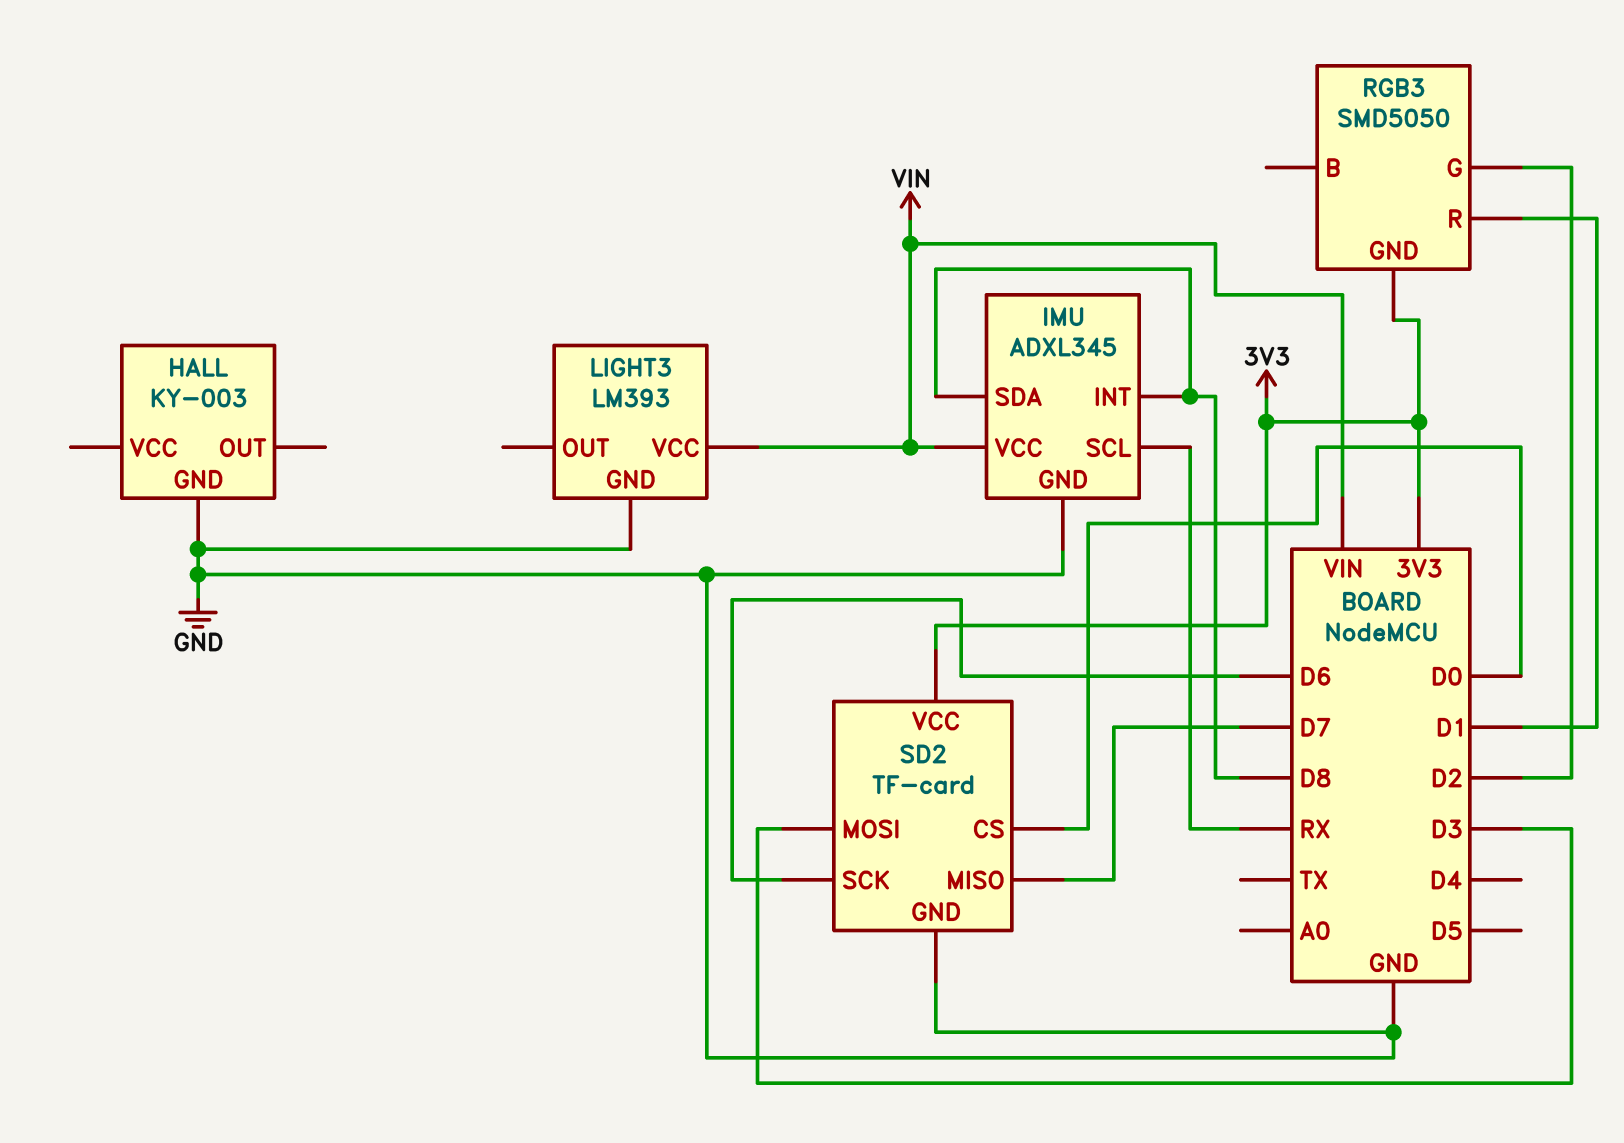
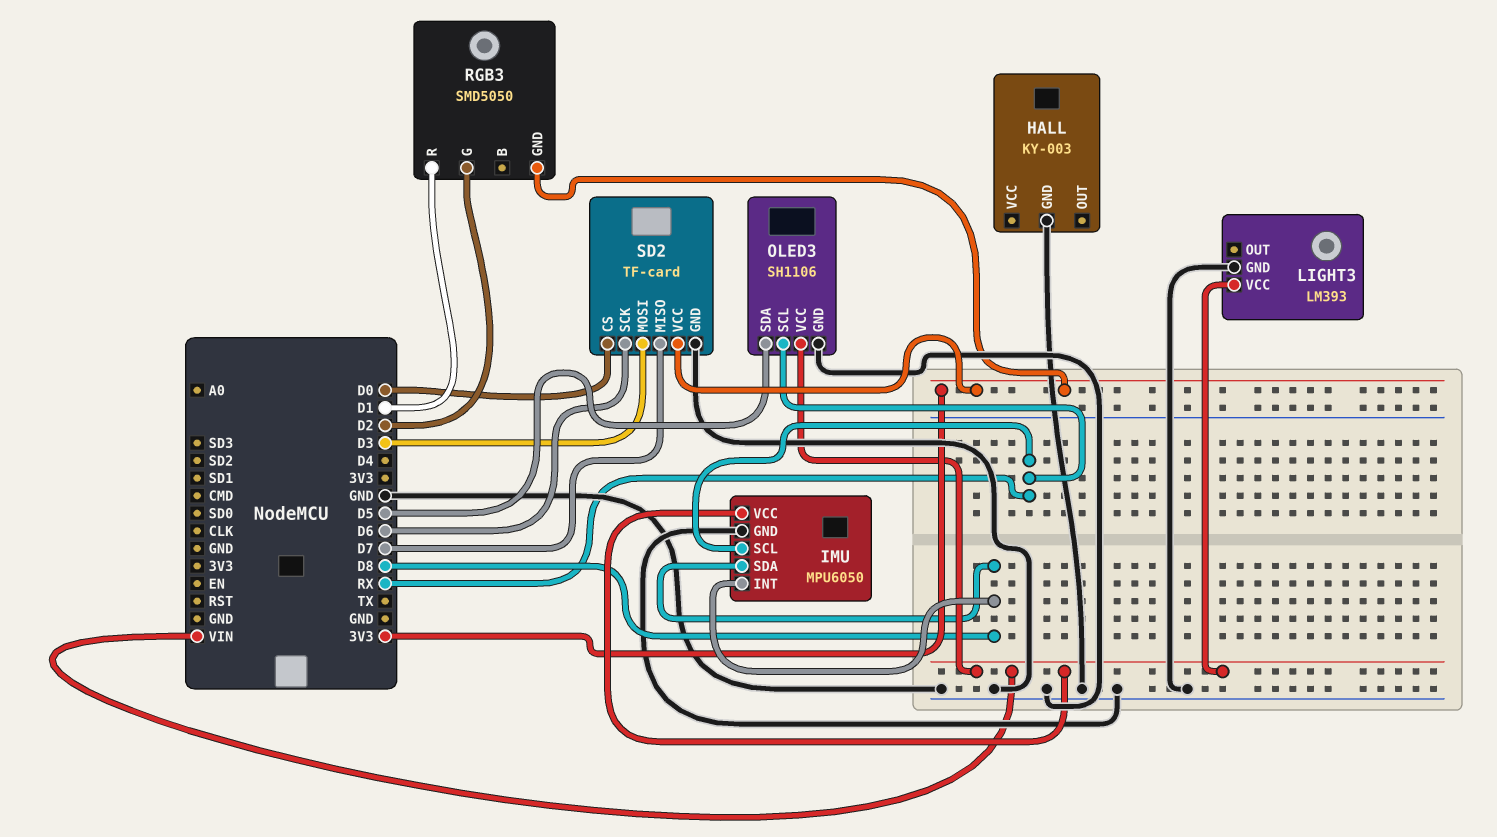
IMU: ADXL345 -> MPU6050
OLED3: none -> SH1106
OLED3 pin GND: none -> GND
OLED3 pin SCL: none -> RX
OLED3 pin SDA: none -> D5
OLED3 pin VCC: none -> VIN

